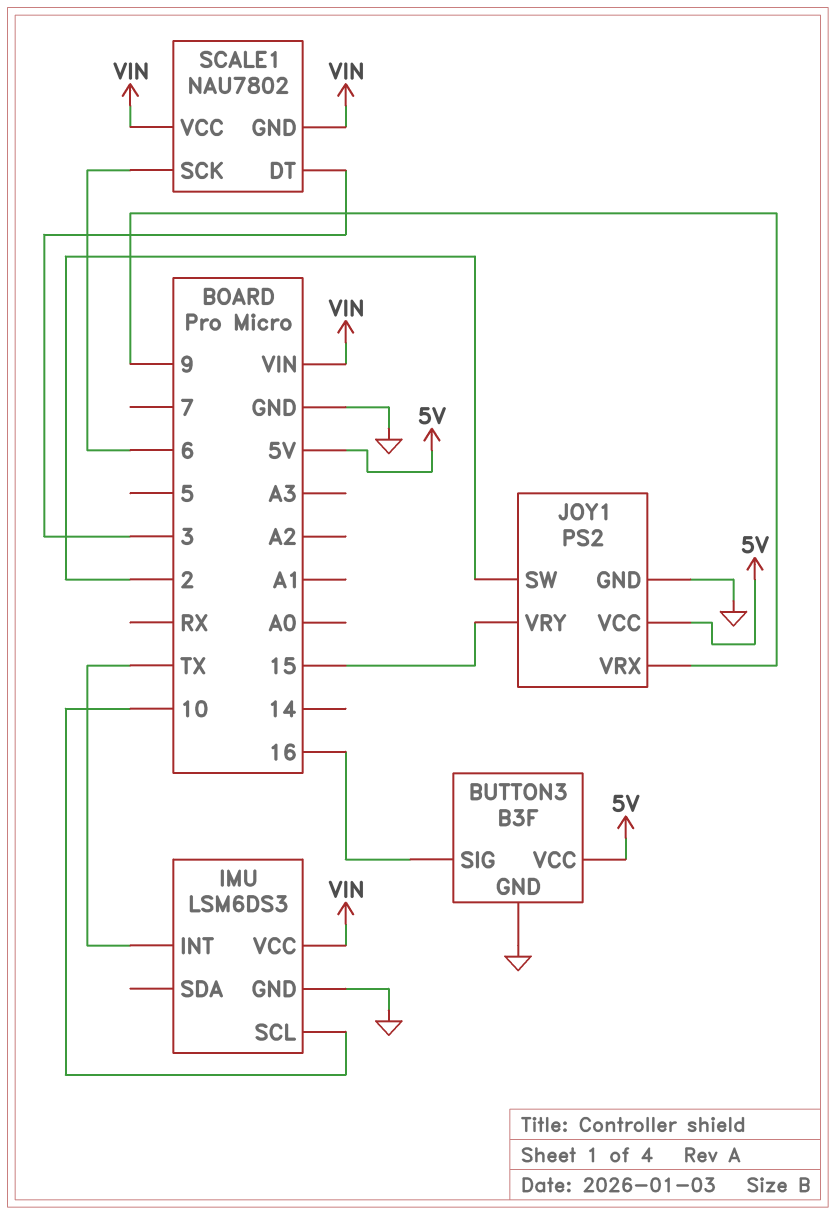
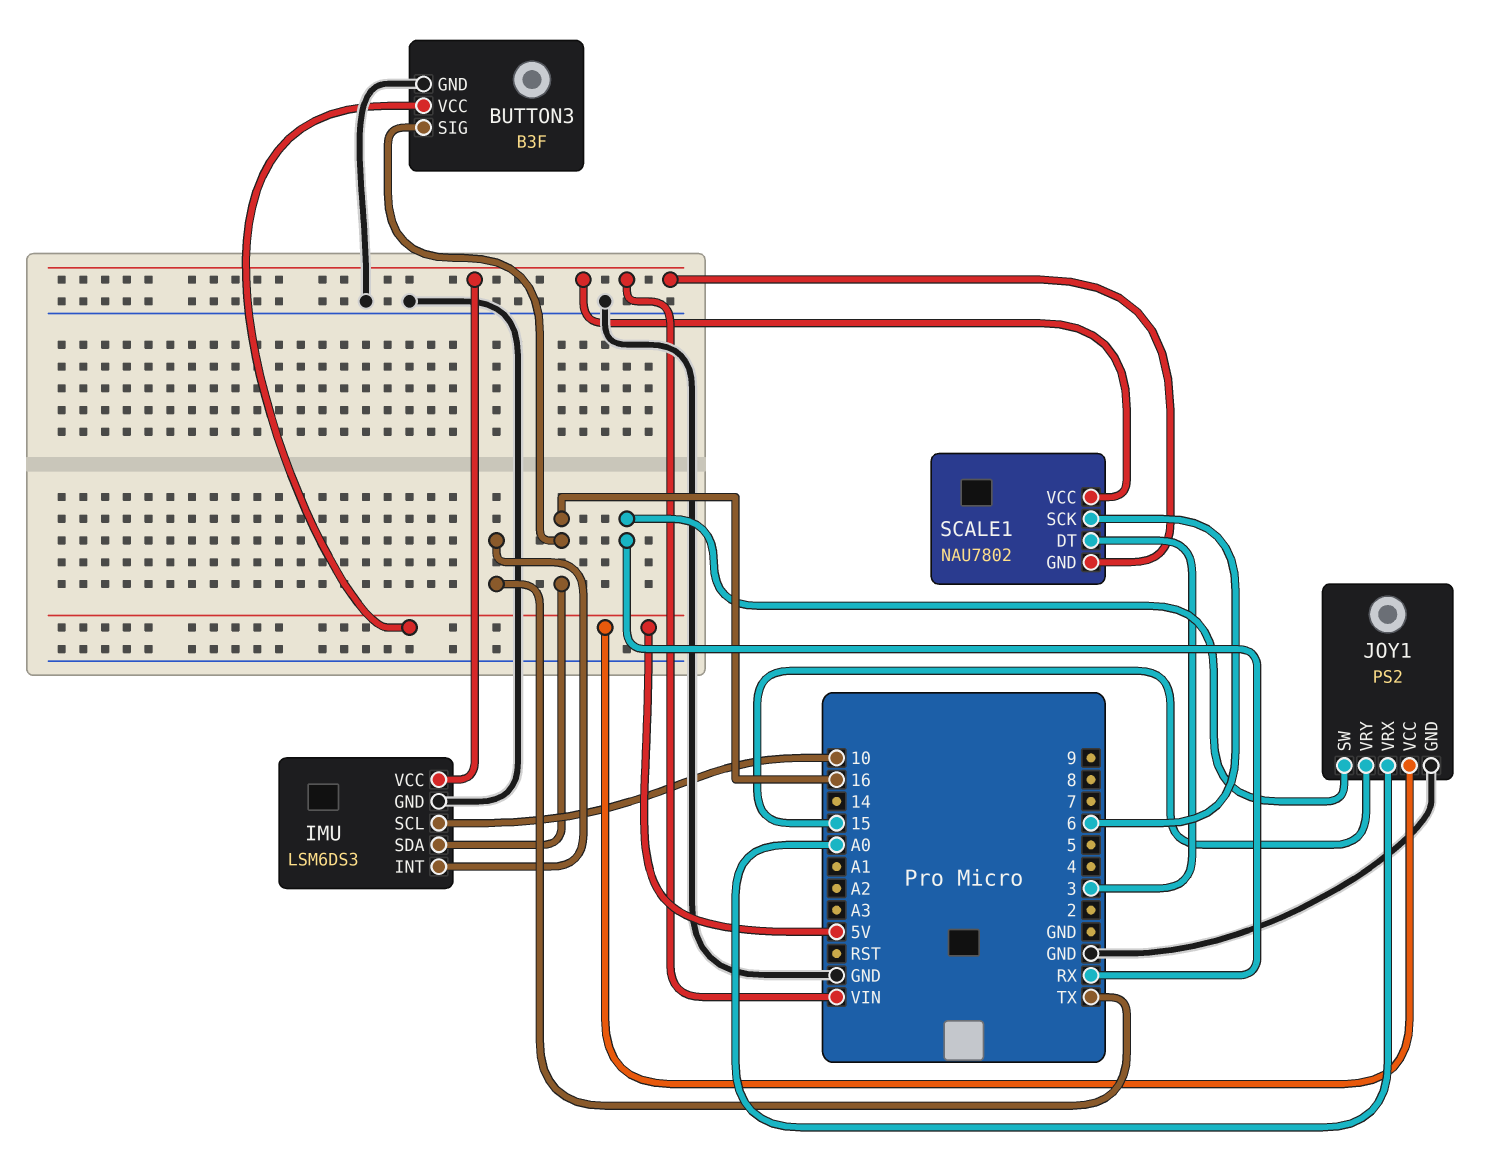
IMU pin SDA: none -> 16
JOY1 pin SW: 2 -> RX
JOY1 pin VRX: 9 -> A0

